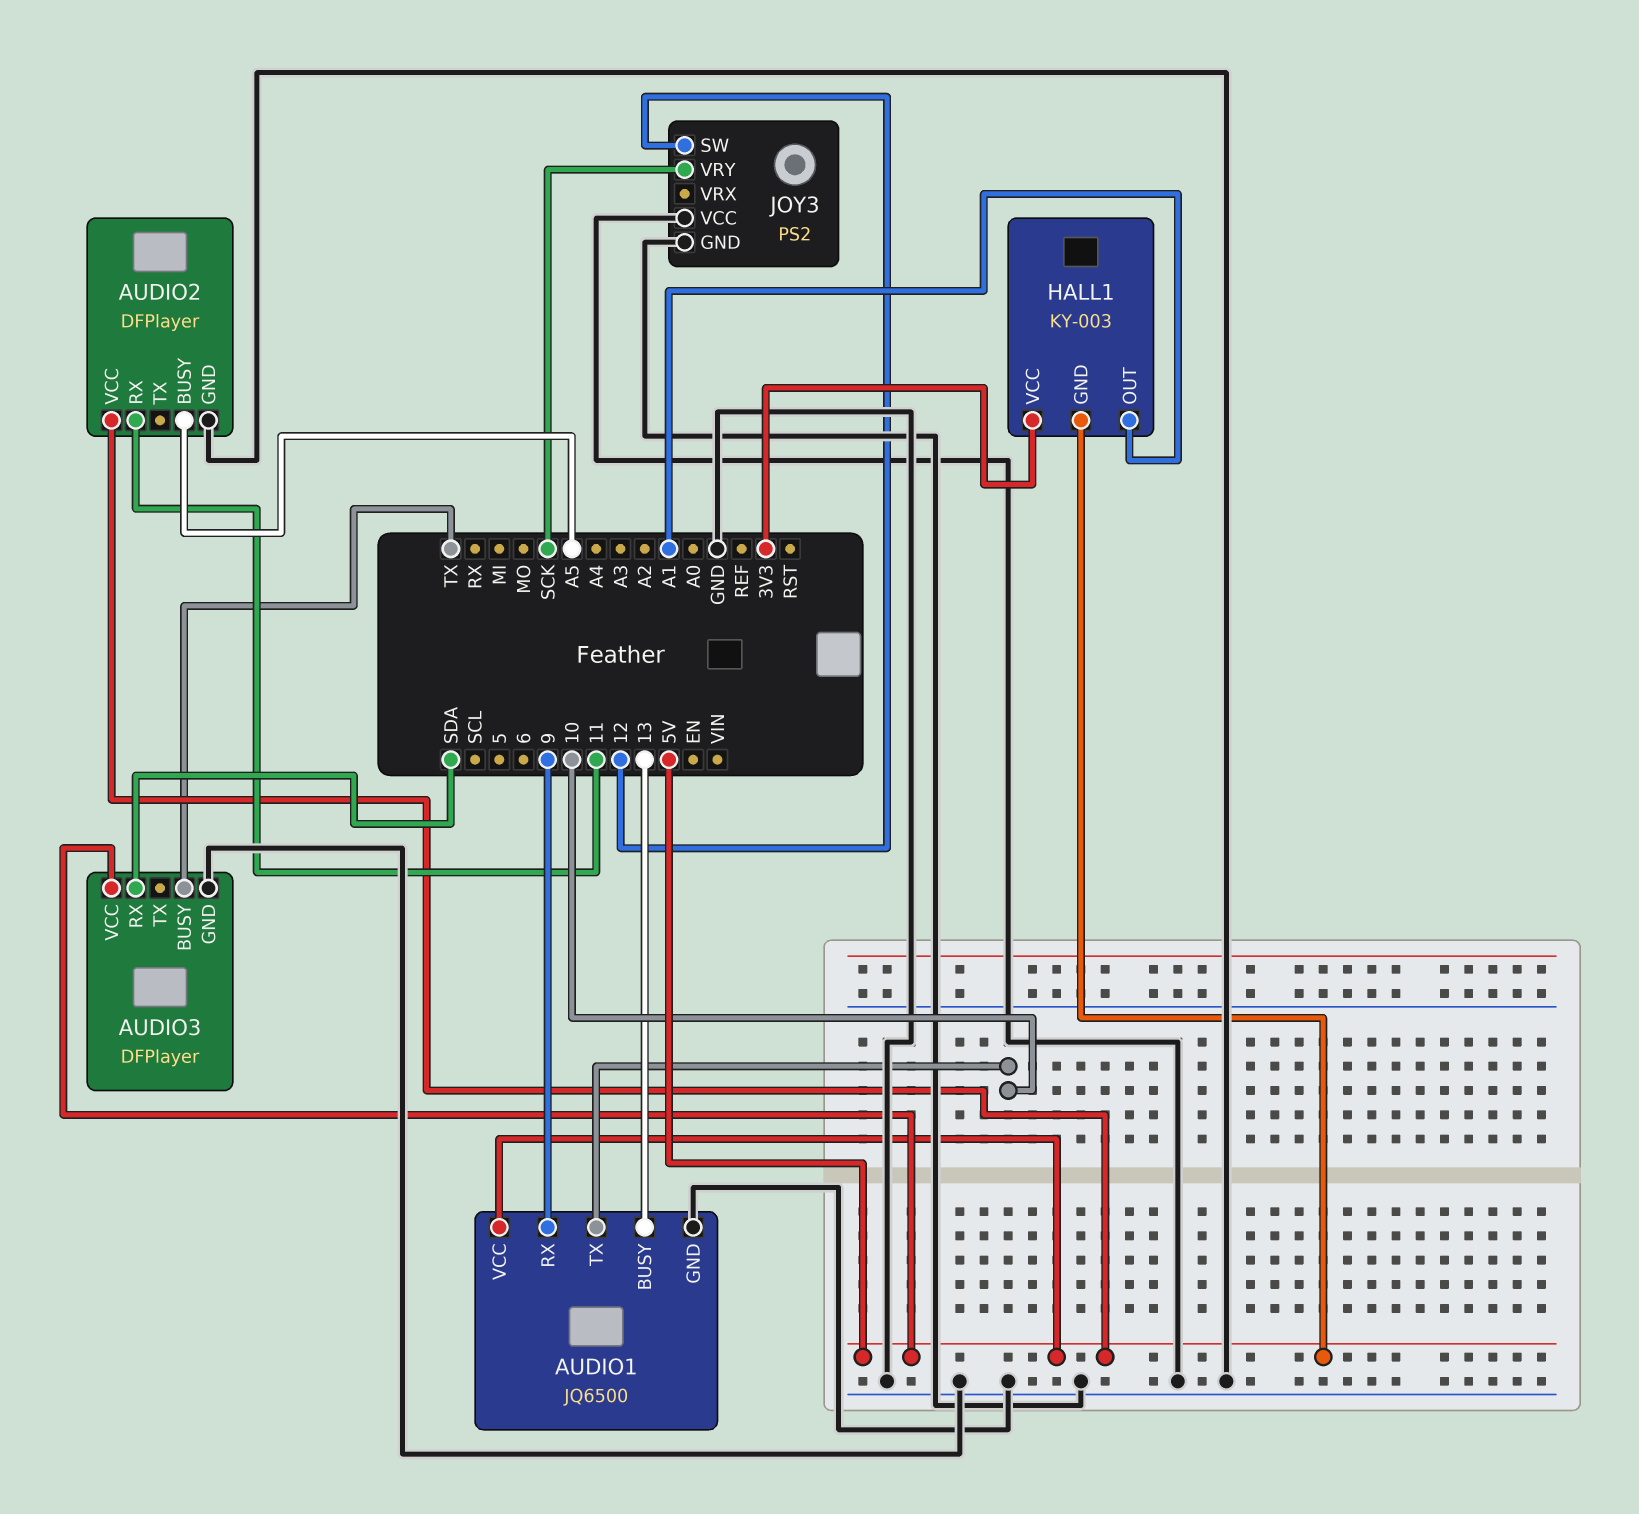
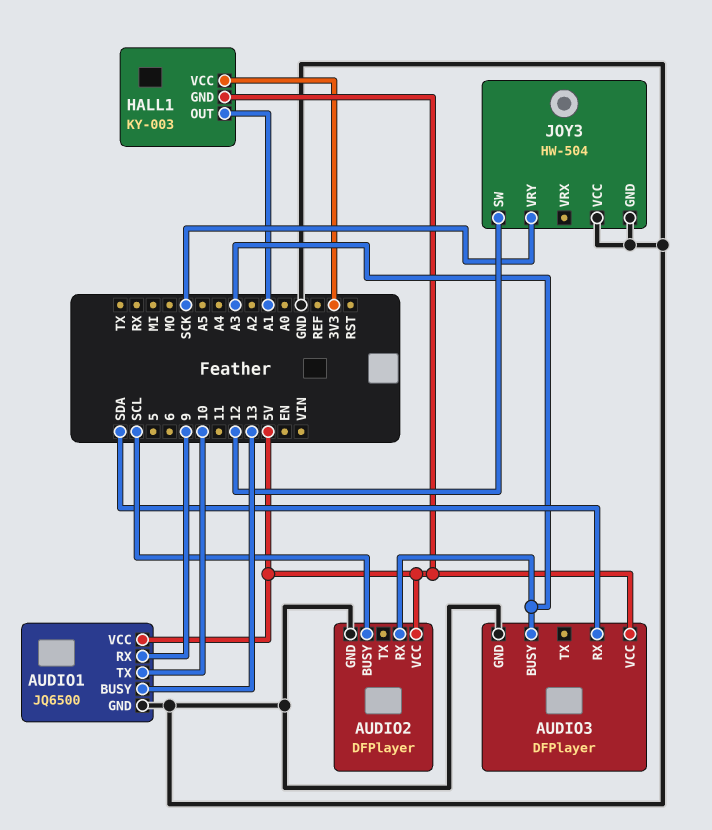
AUDIO2 pin BUSY: A5 -> SCL
AUDIO2 pin RX: 11 -> A3
AUDIO3 pin BUSY: TX -> A3
JOY3: PS2 -> HW-504

